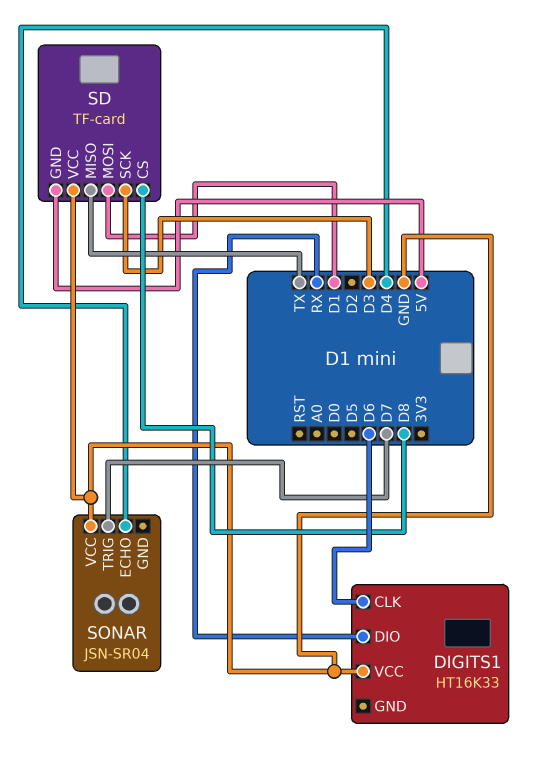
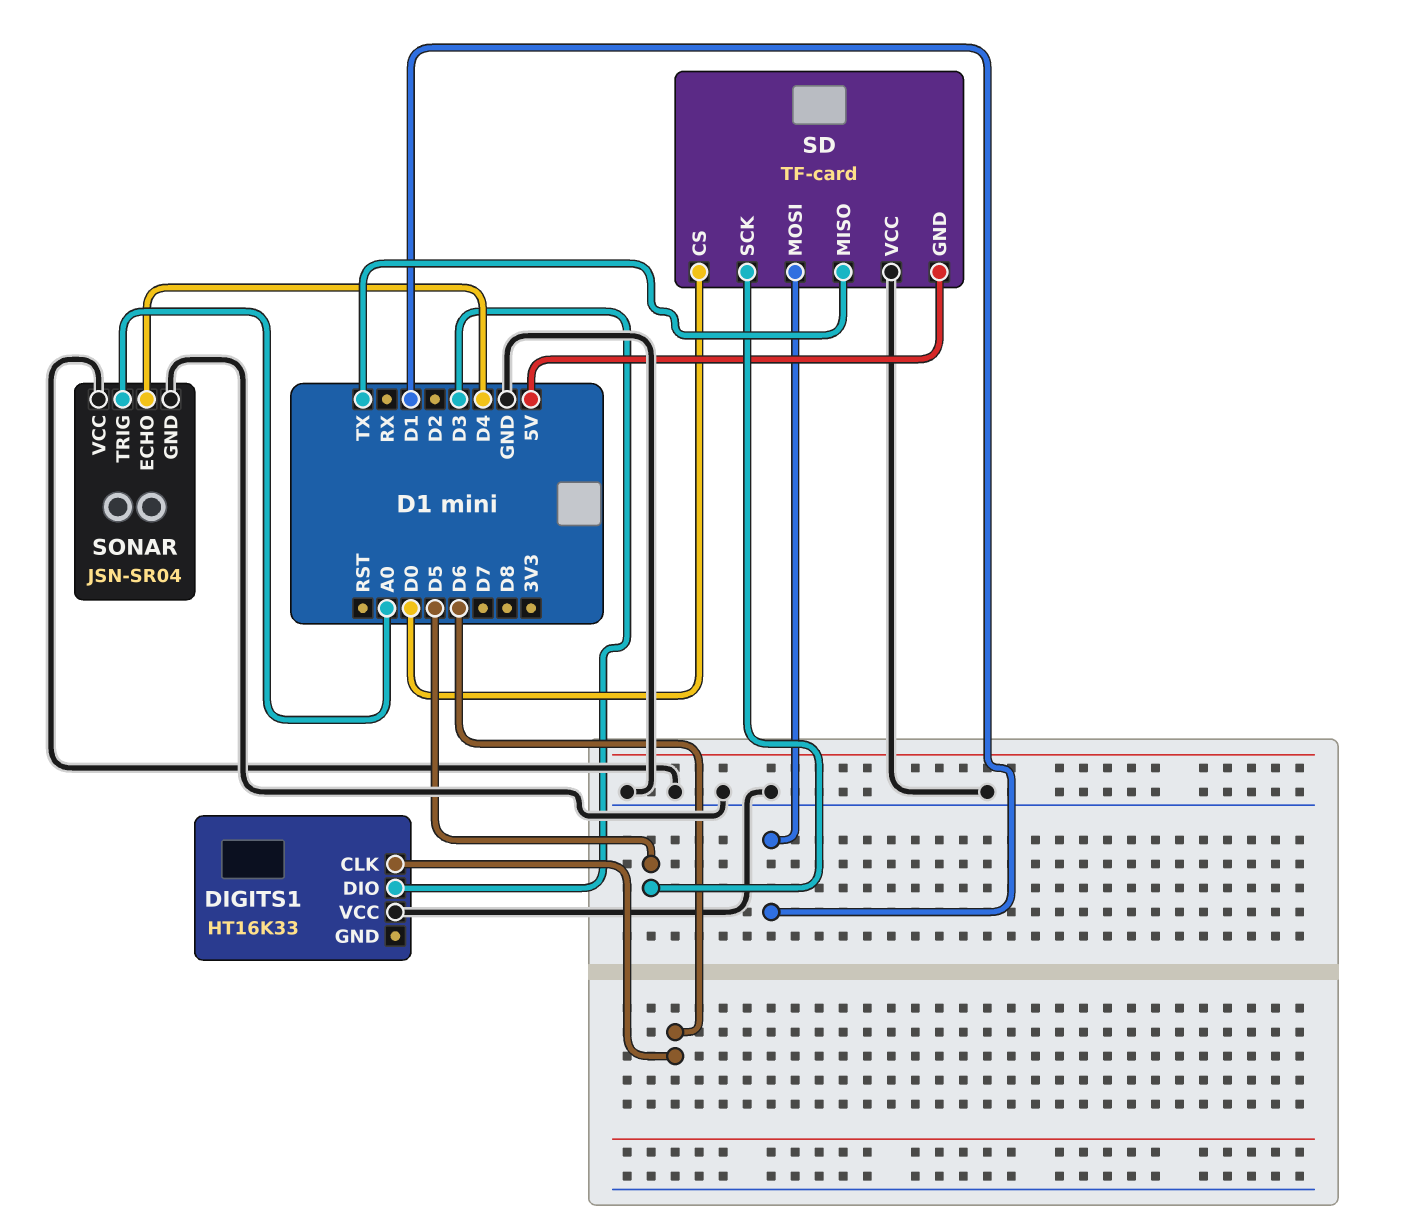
DIGITS1 pin DIO: RX -> D3
SD pin CS: D8 -> D0
SD pin SCK: D3 -> D5
SONAR pin GND: none -> GND
SONAR pin TRIG: D7 -> A0

